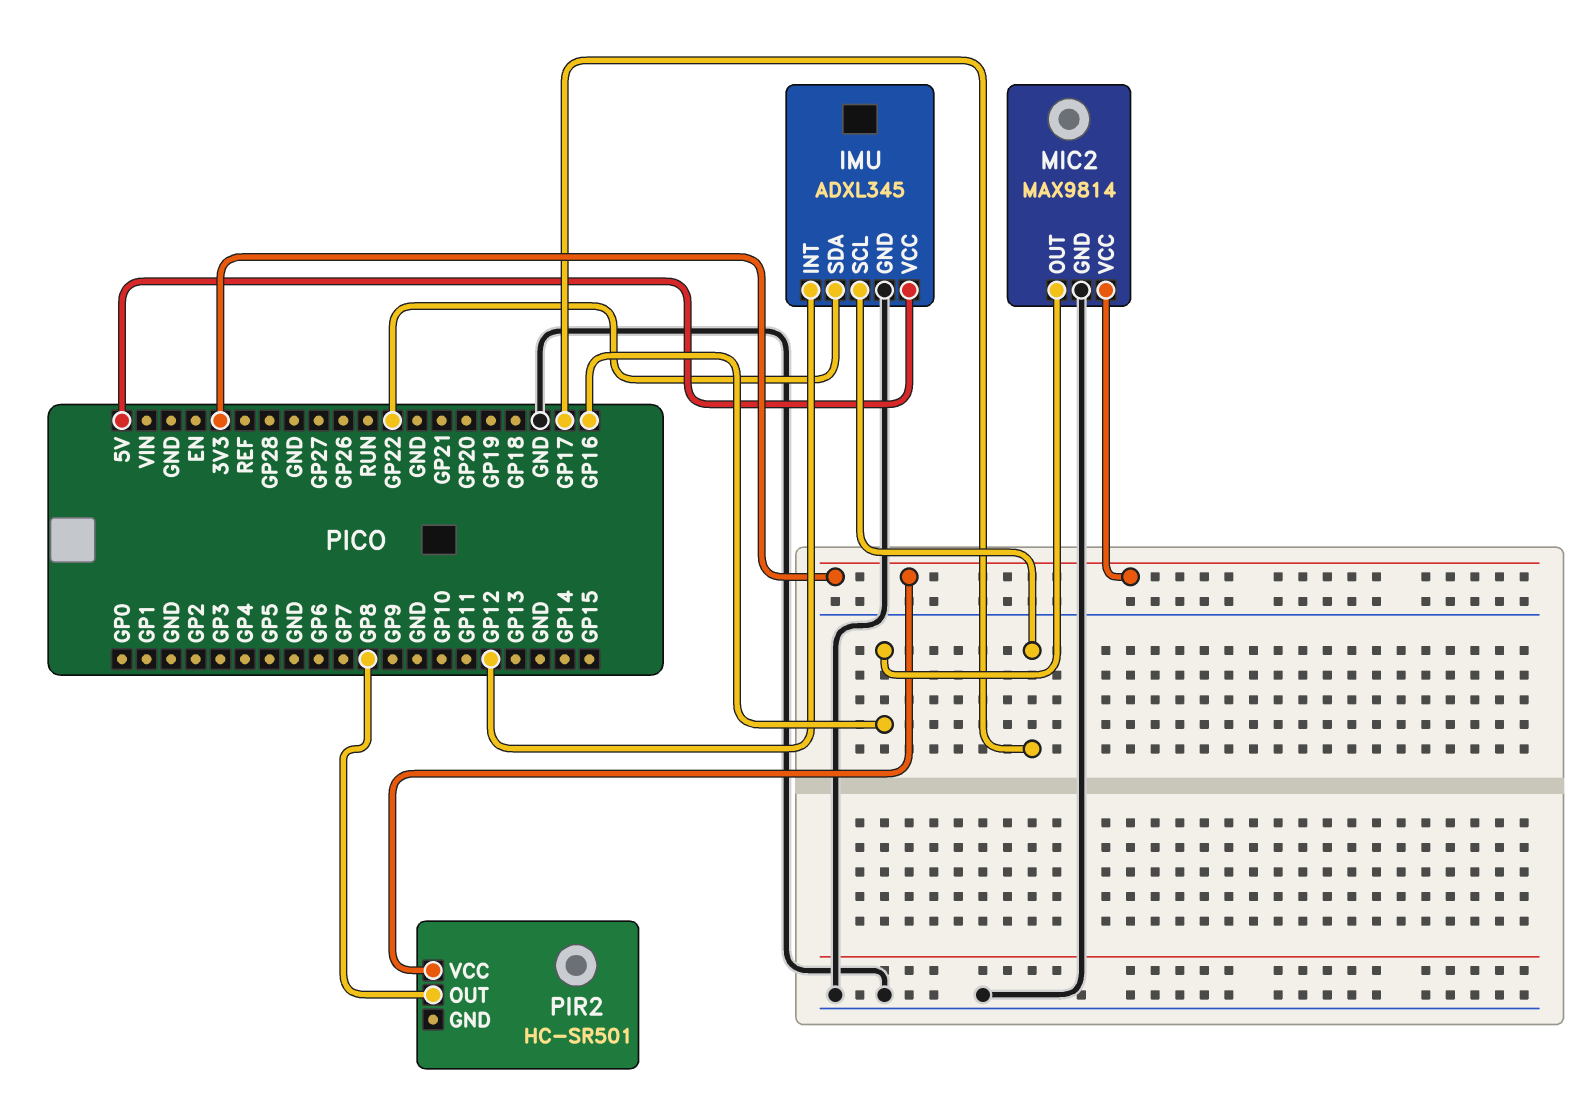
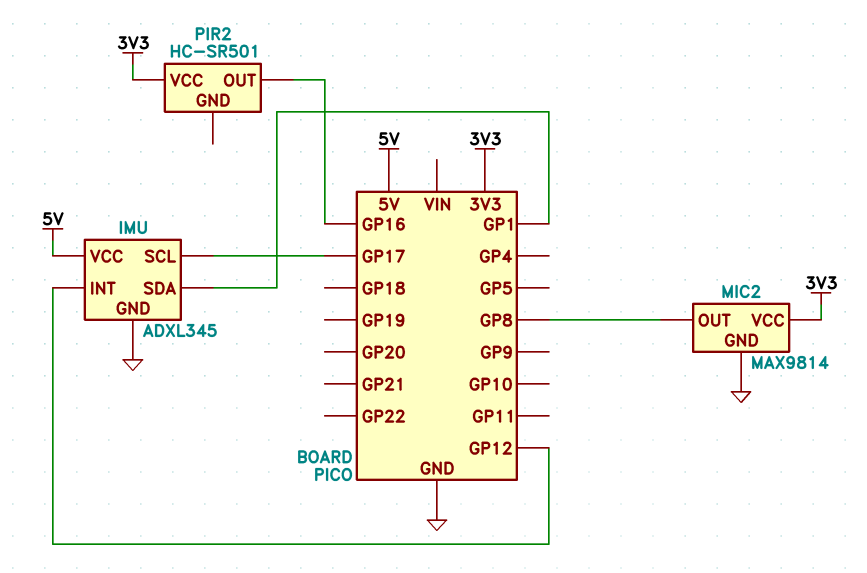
IMU pin SDA: GP22 -> GP1
MIC2 pin OUT: GP16 -> GP8
PIR2 pin OUT: GP8 -> GP16

